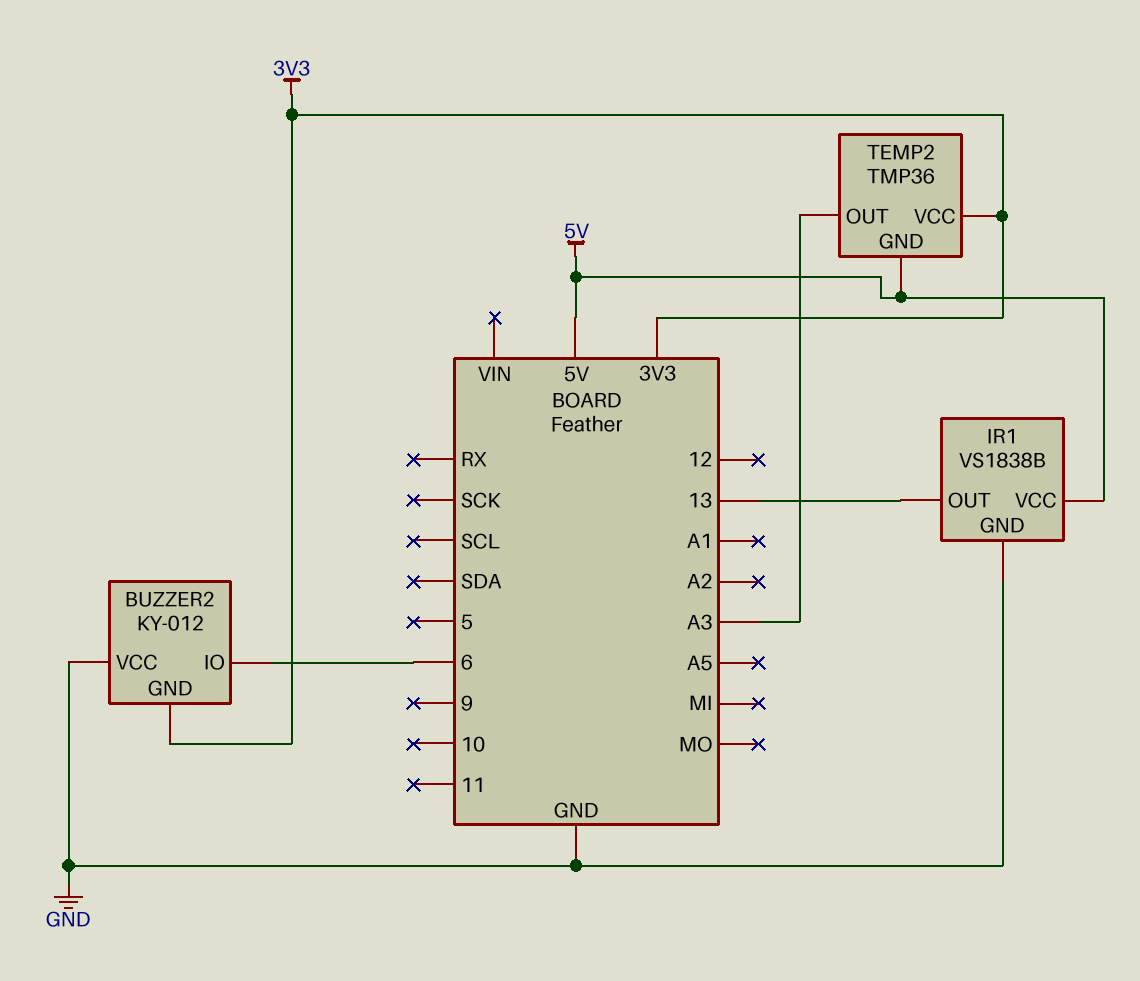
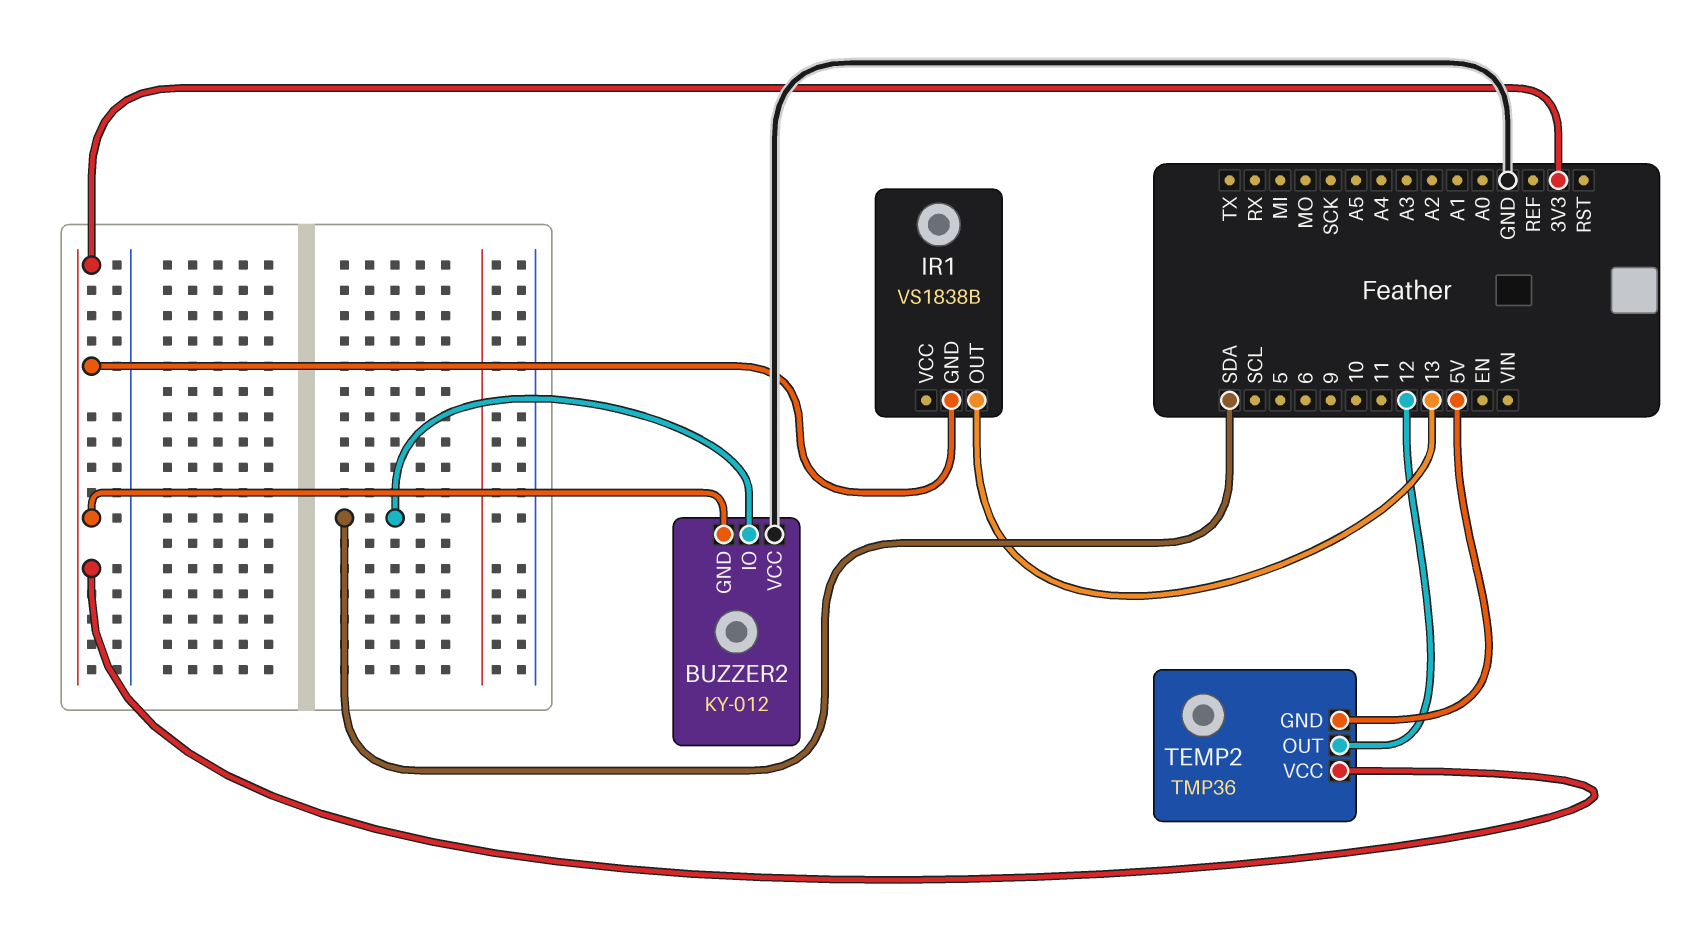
BUZZER2 pin IO: 6 -> SDA
IR1 pin GND: GND -> 3V3
IR1 pin VCC: 5V -> none
TEMP2 pin OUT: A3 -> 12

